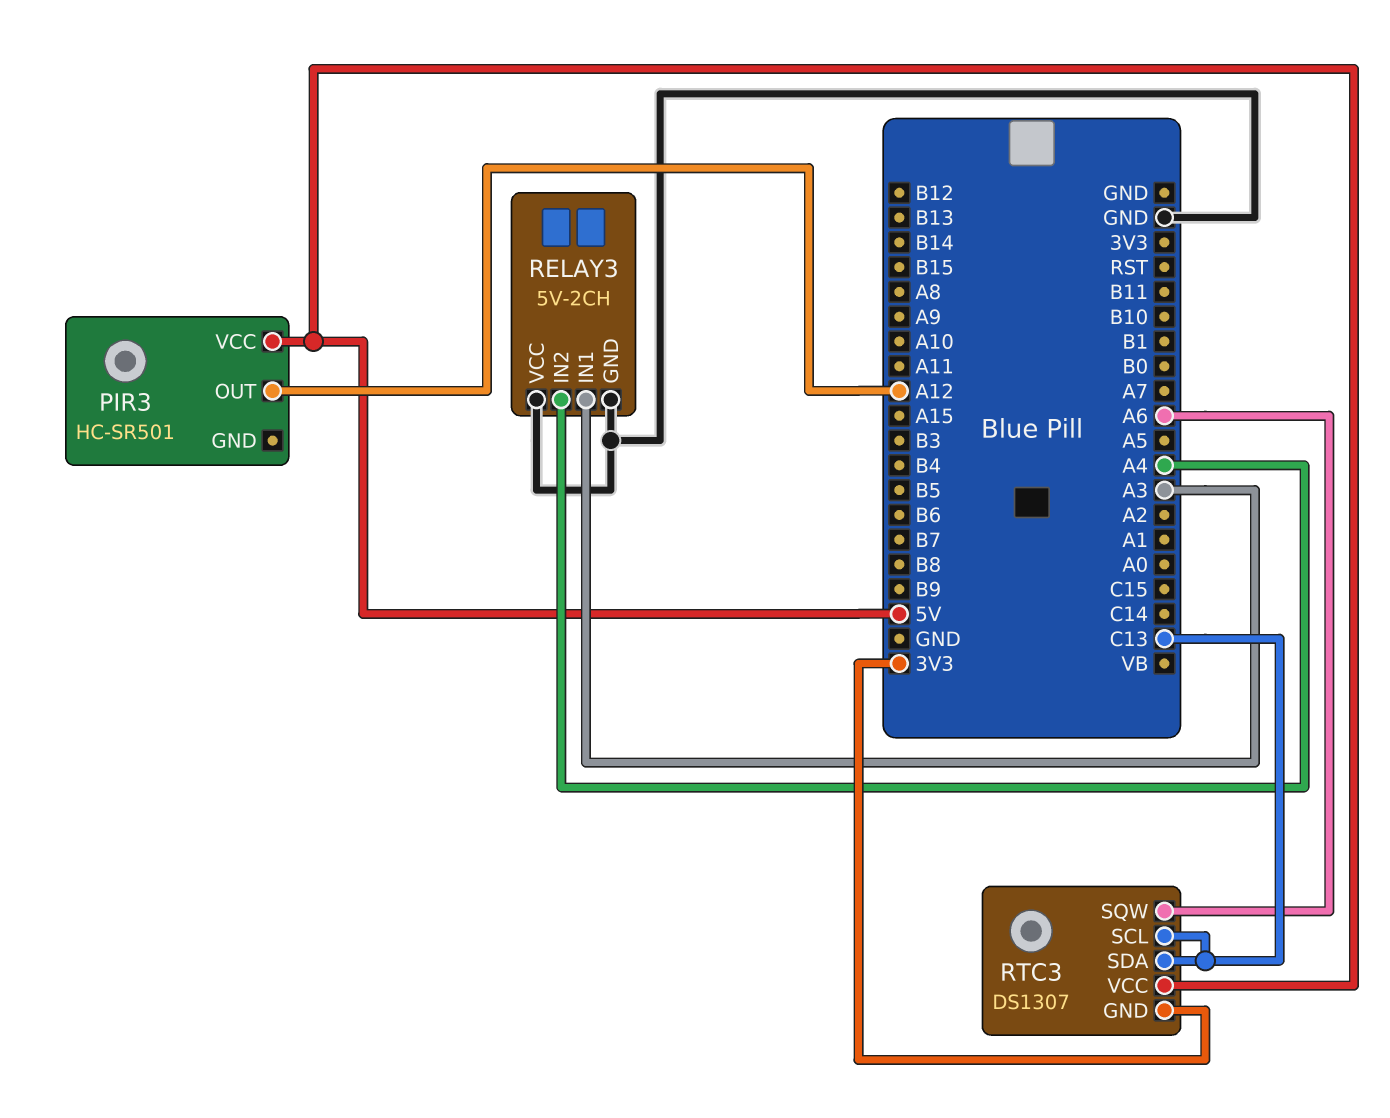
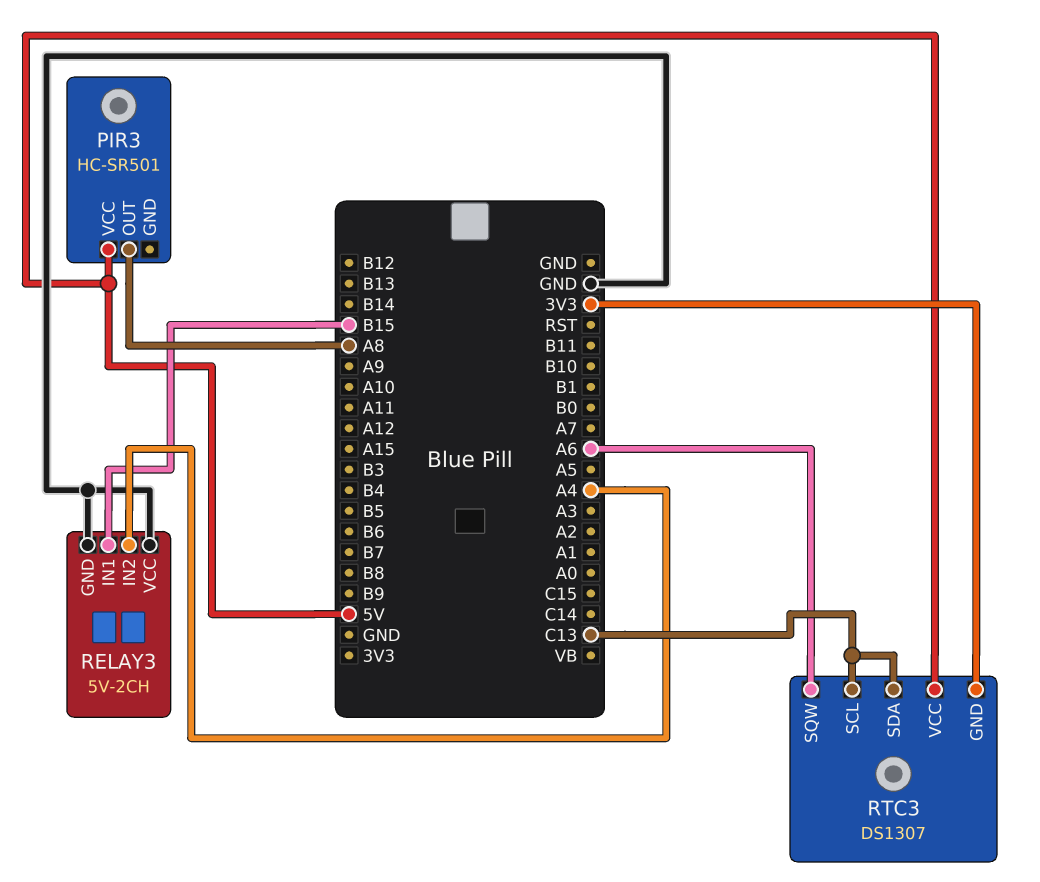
PIR3 pin OUT: A12 -> A8
RELAY3 pin IN1: A3 -> B15

